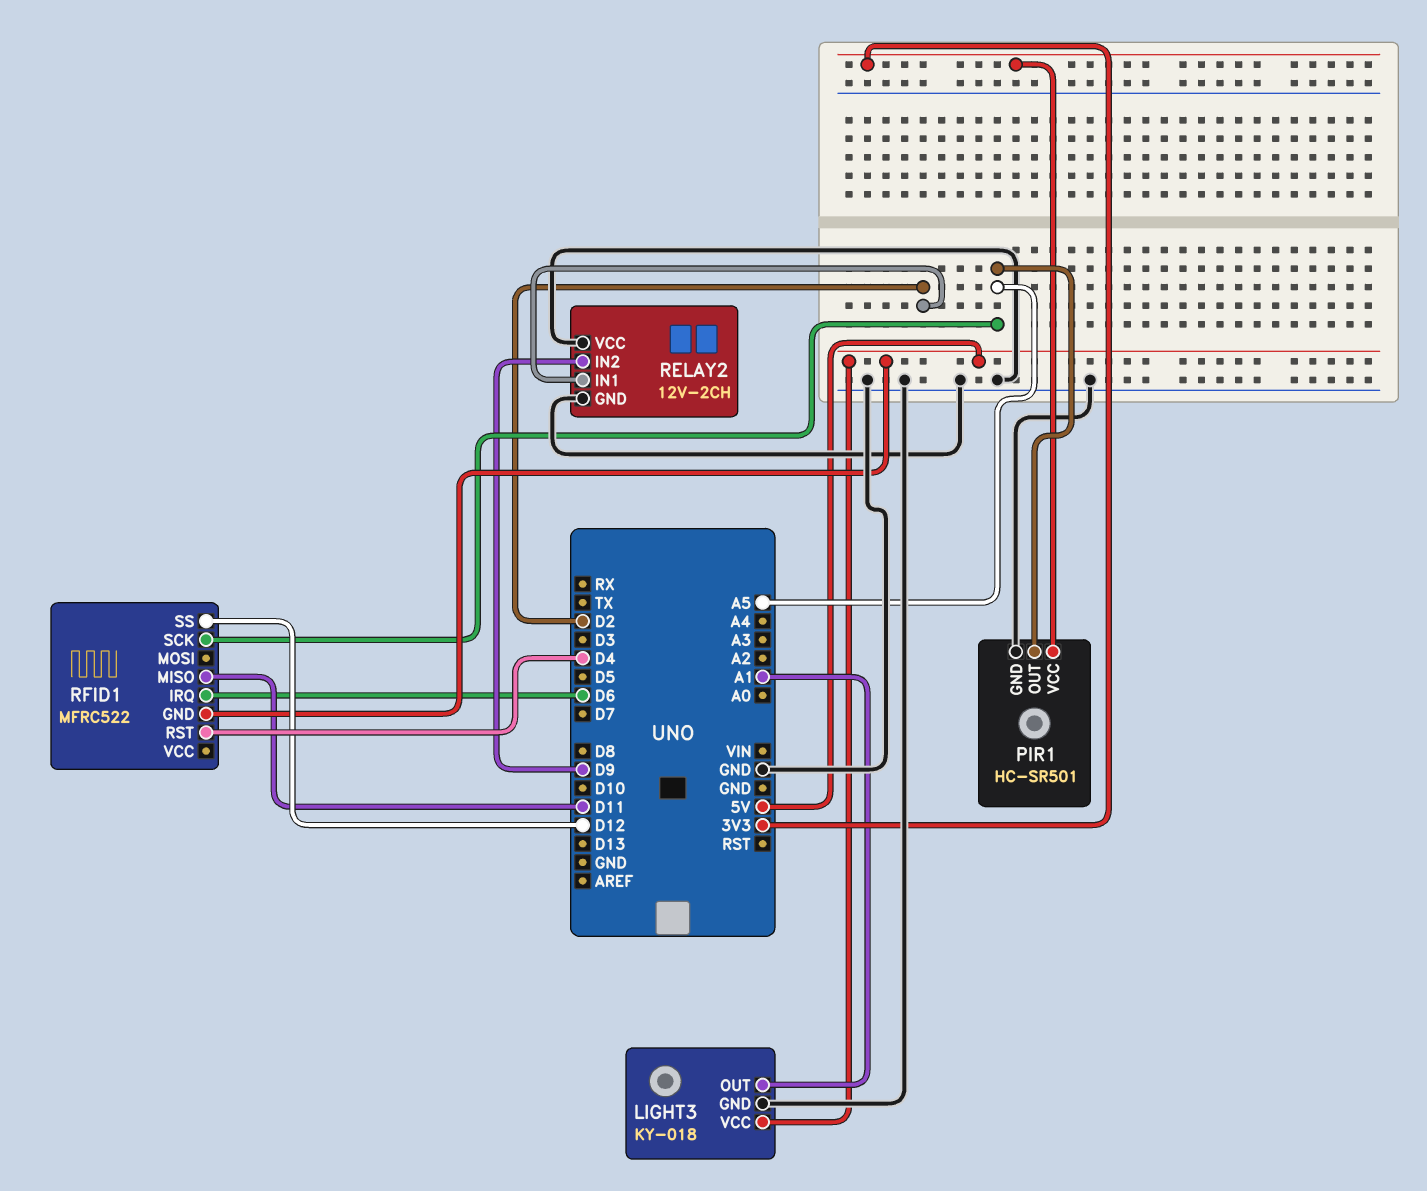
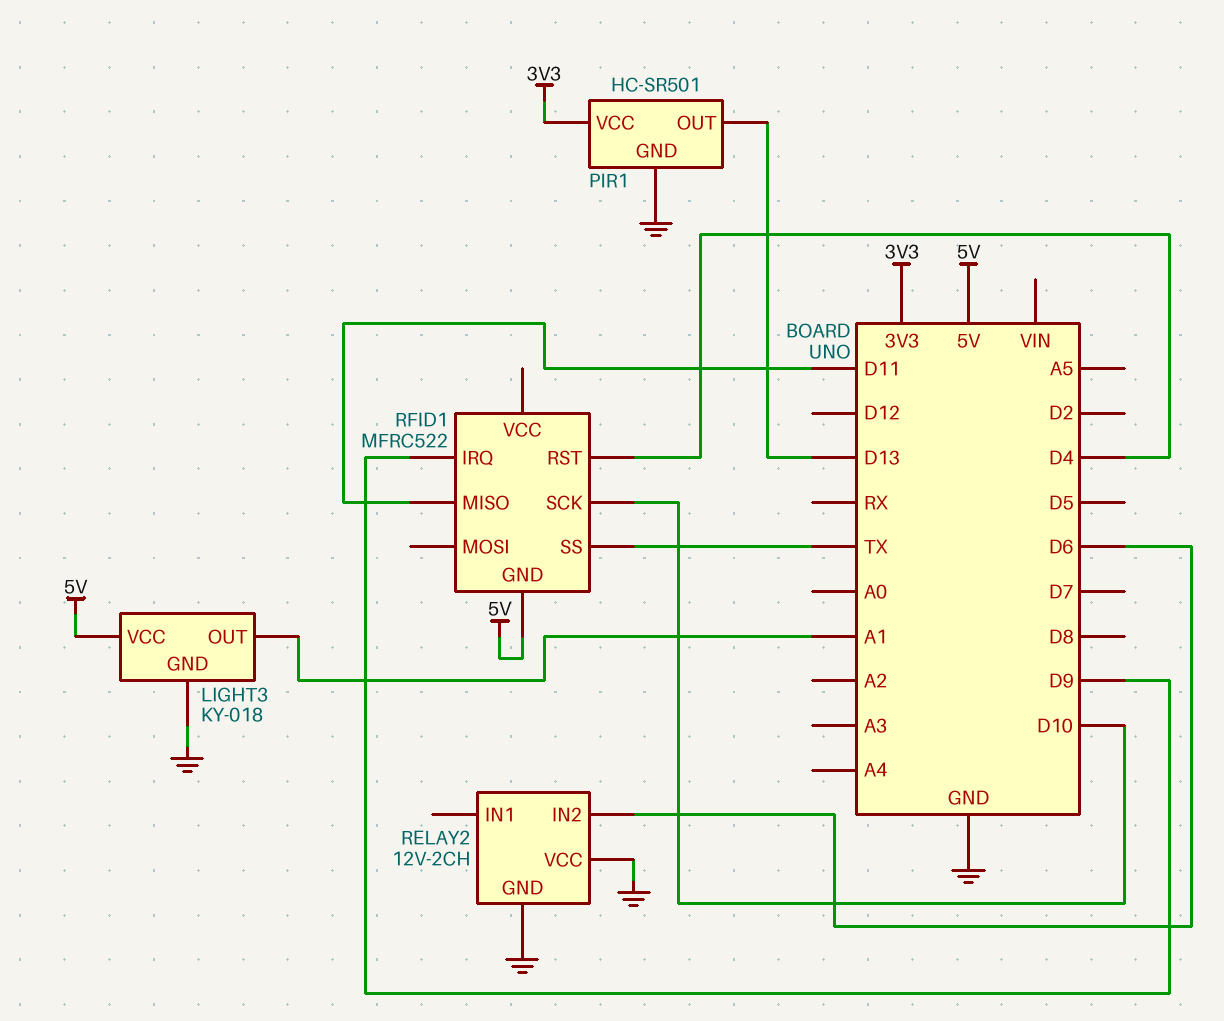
PIR1 pin OUT: A5 -> D13
RELAY2 pin IN1: D2 -> none
RELAY2 pin IN2: D9 -> D6
RFID1 pin IRQ: D6 -> D9
RFID1 pin SCK: A5 -> D10
RFID1 pin SS: D12 -> TX

